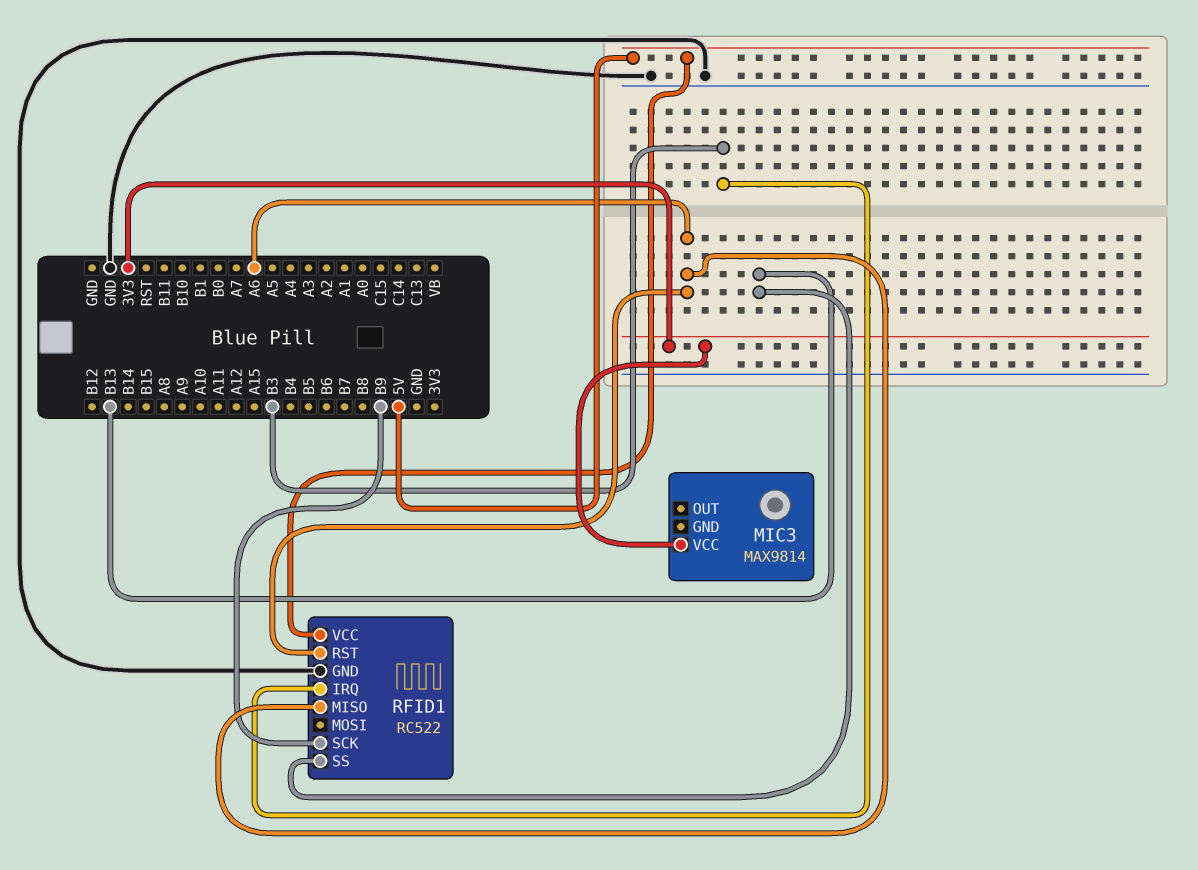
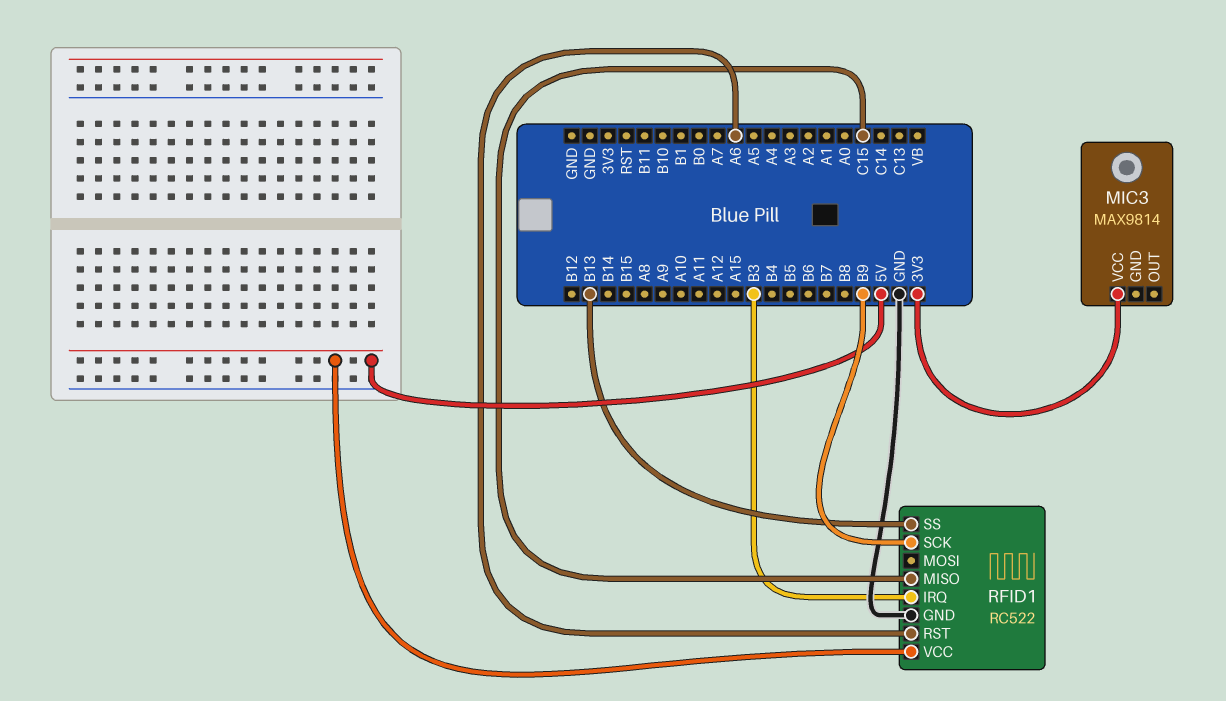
RFID1 pin MISO: A6 -> C15

